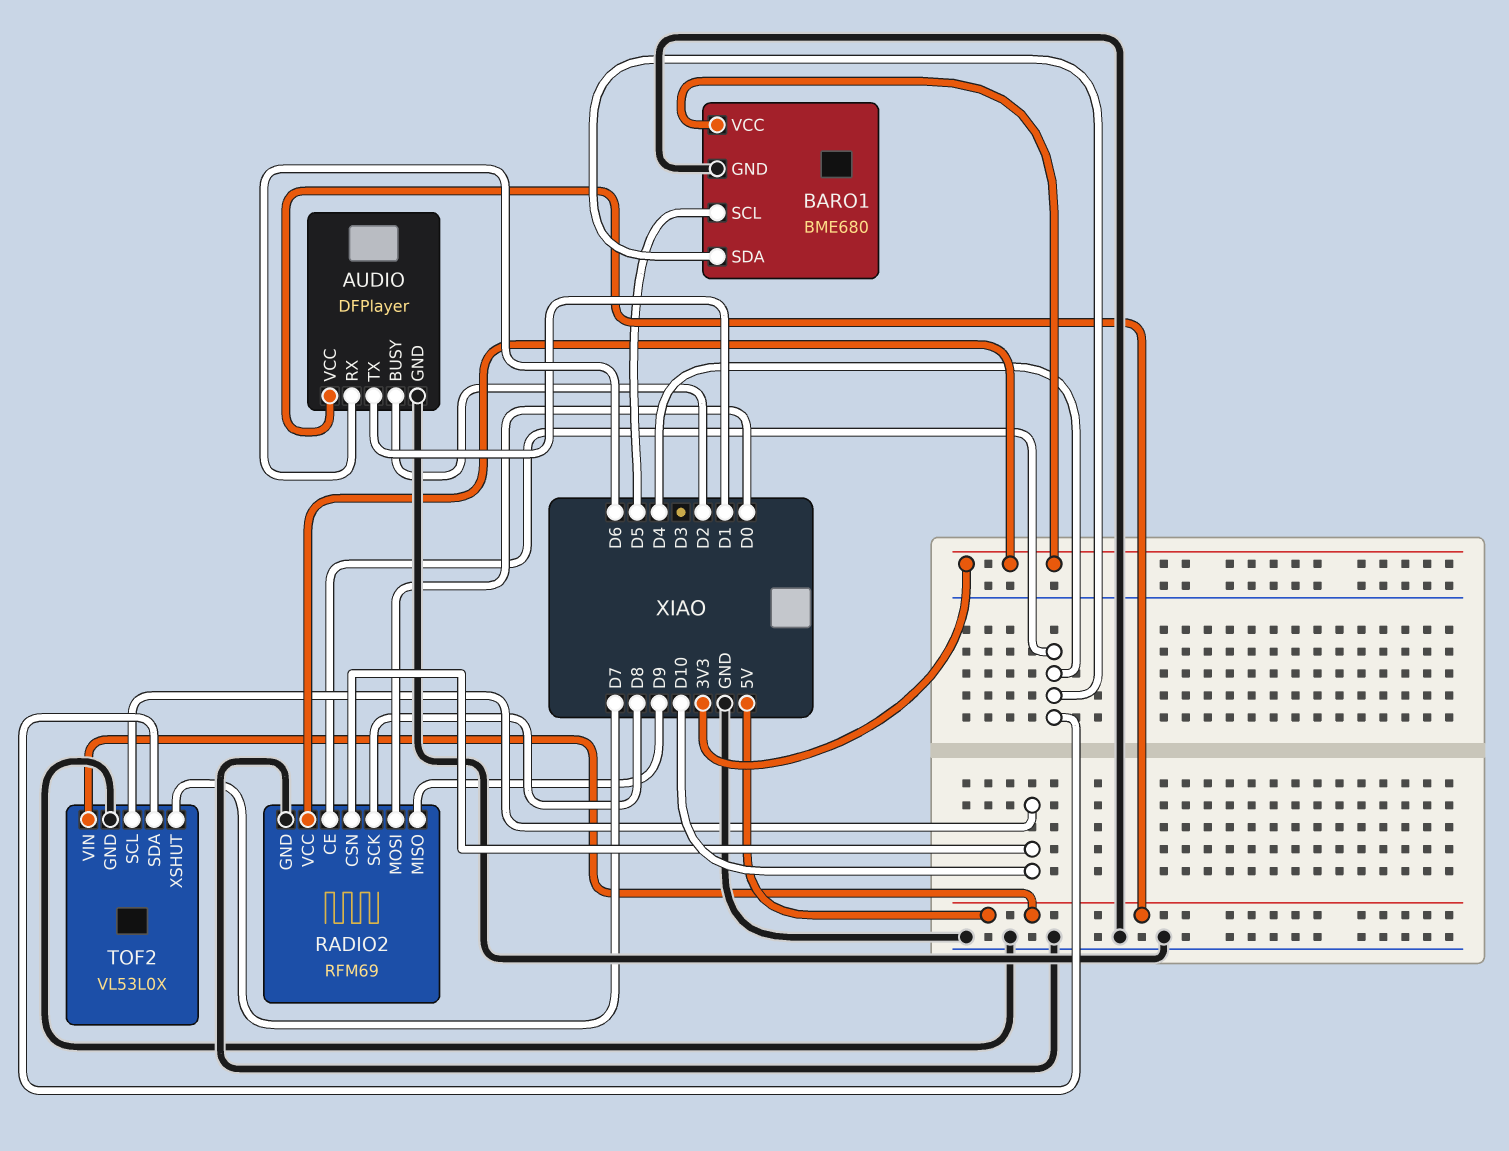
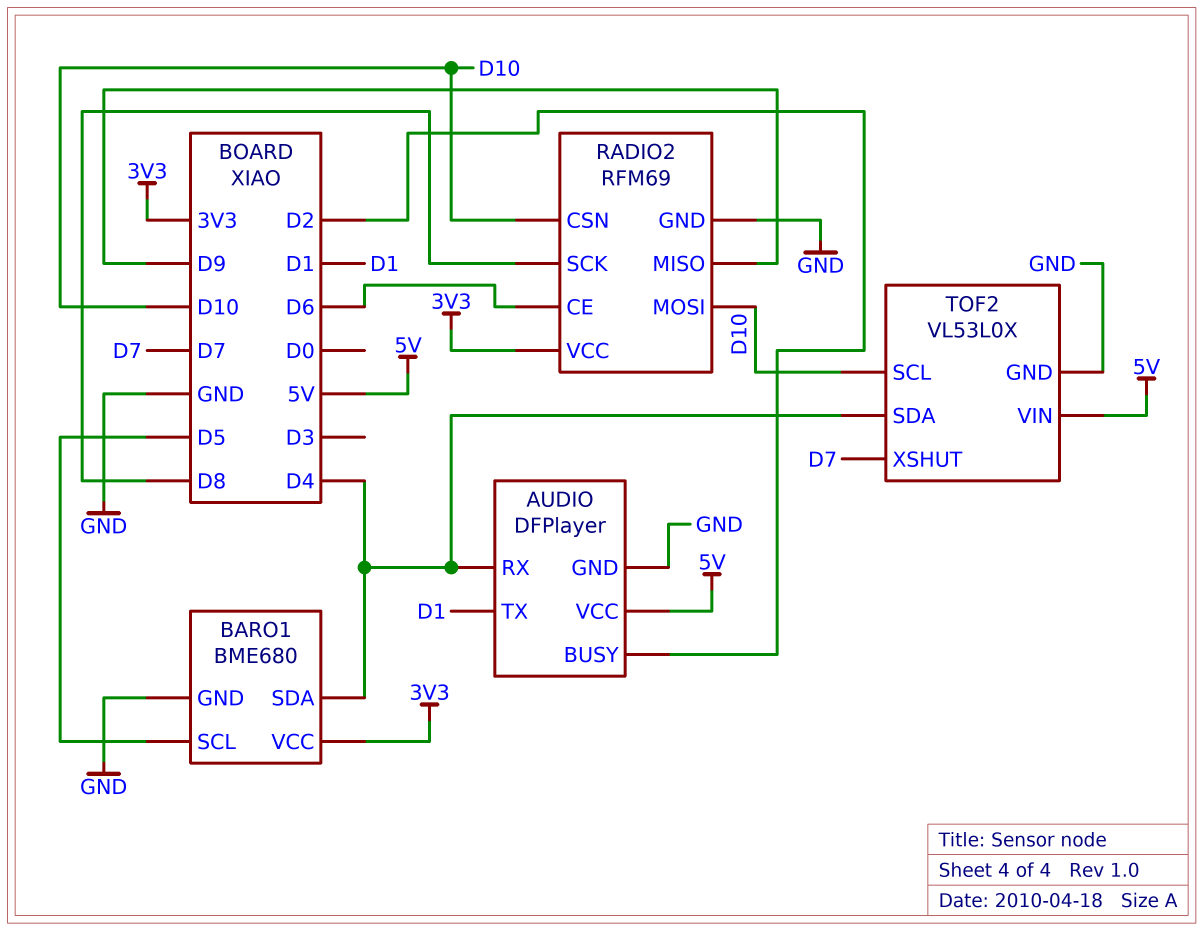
AUDIO pin RX: D6 -> D4
RADIO2 pin CE: D4 -> D6
RADIO2 pin MOSI: D0 -> D10

